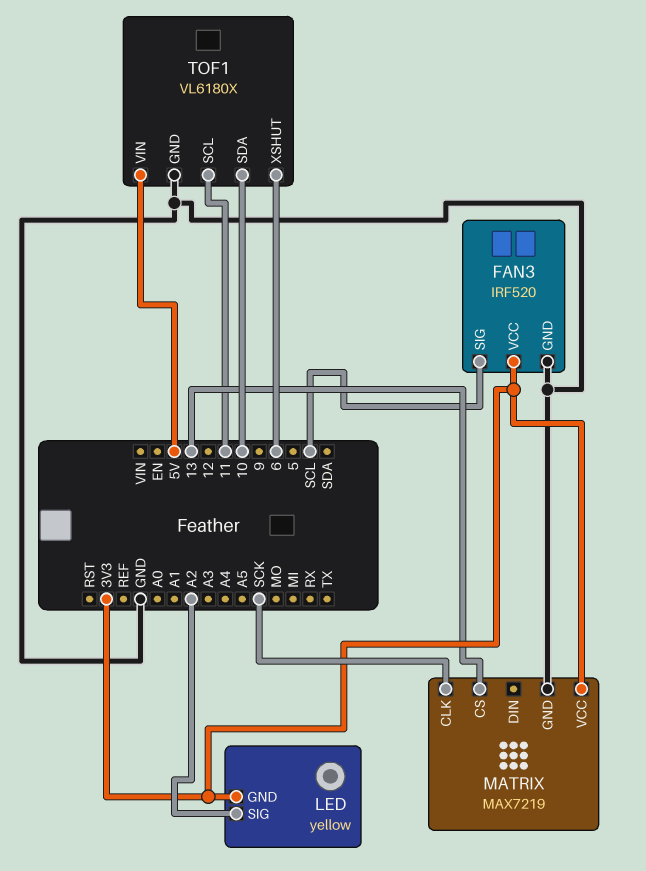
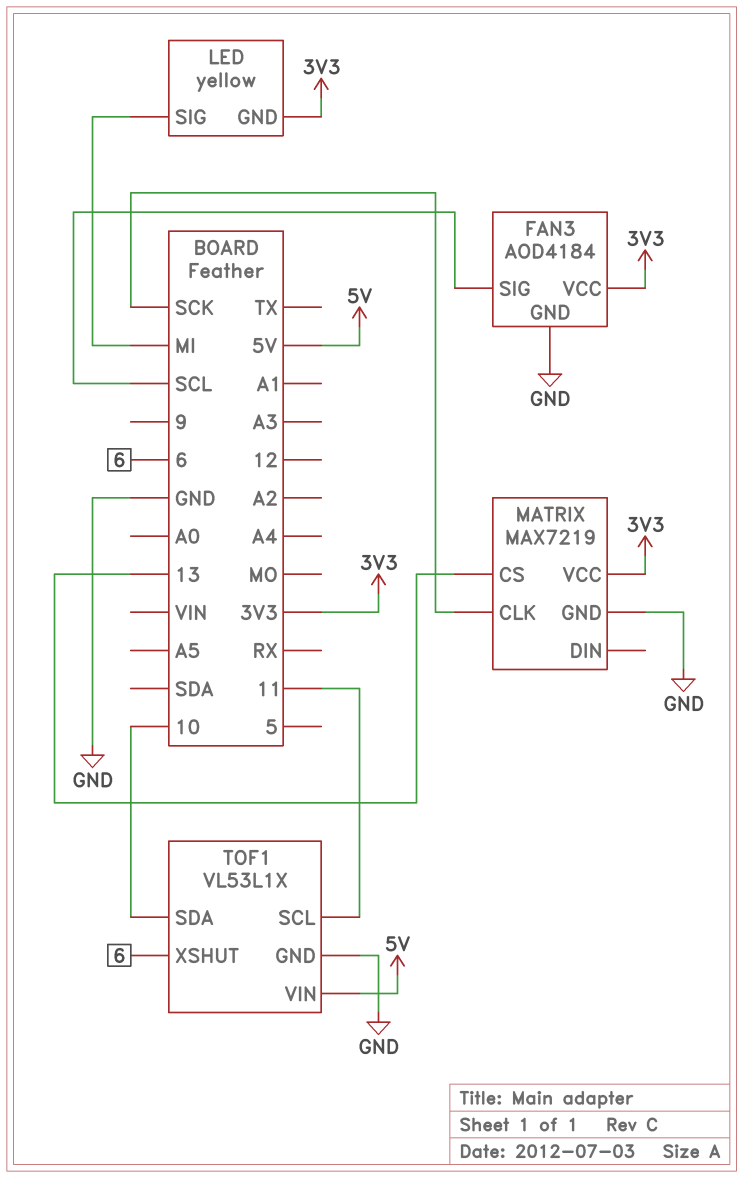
FAN3: IRF520 -> AOD4184
LED pin SIG: A2 -> MI
TOF1: VL6180X -> VL53L1X

